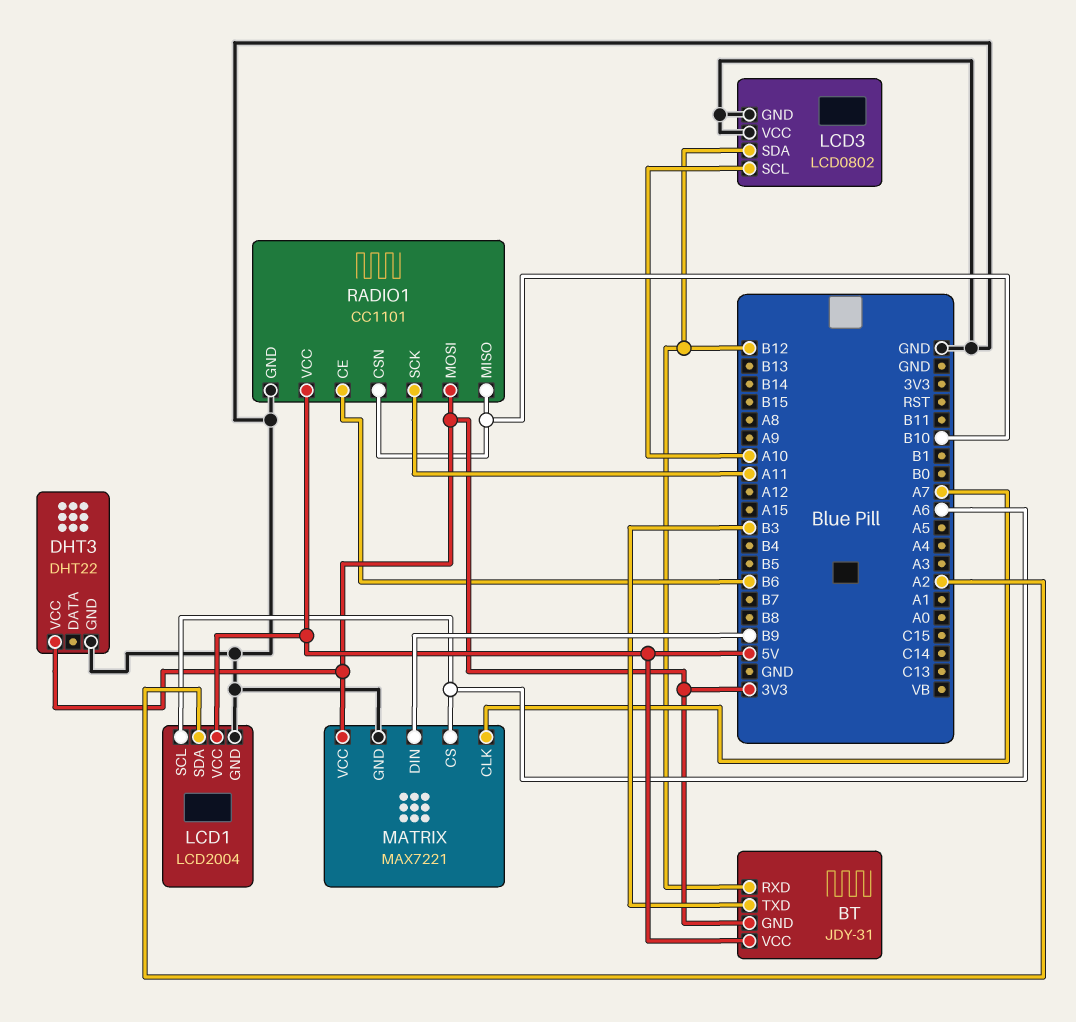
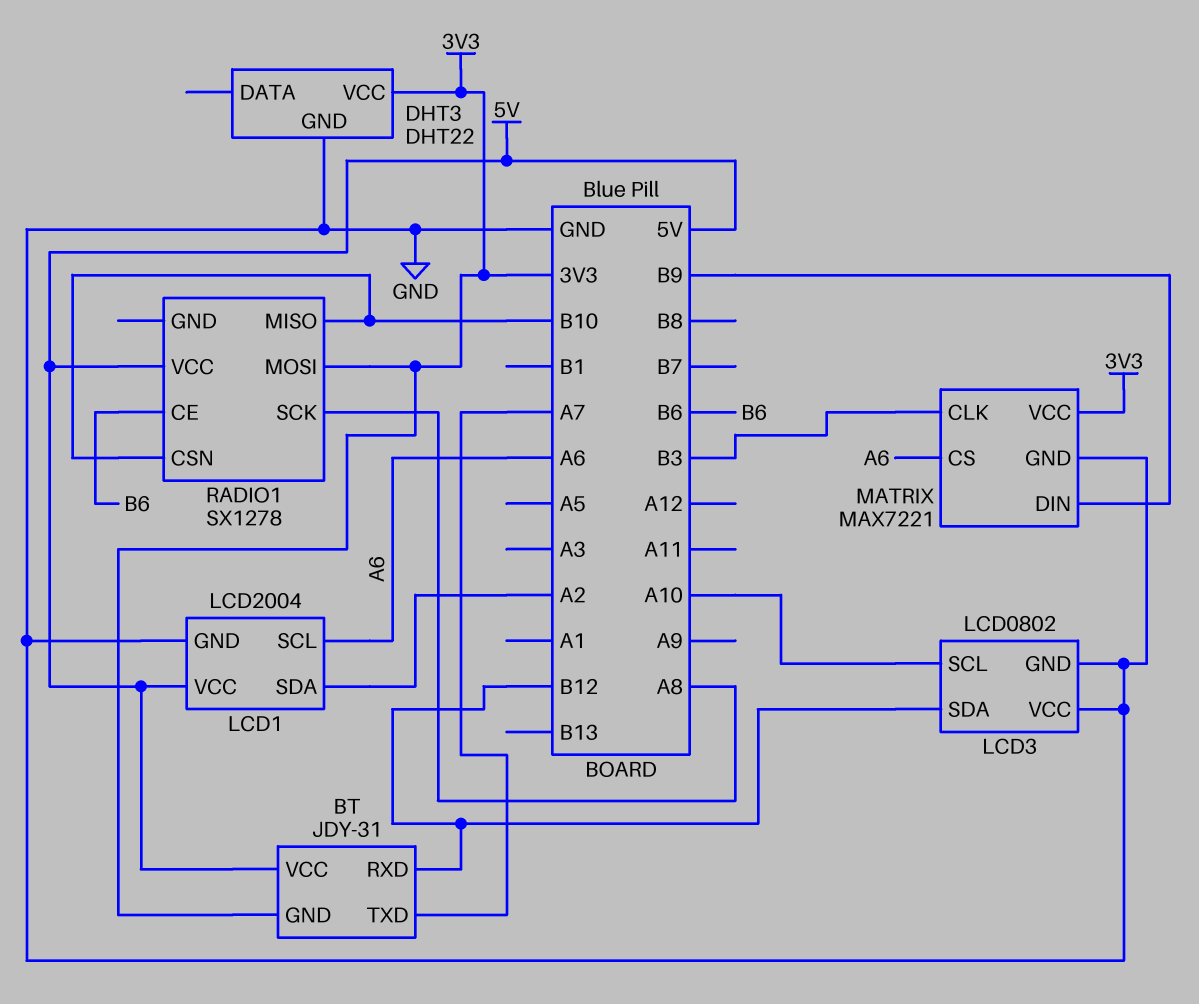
BT pin TXD: B3 -> A7
MATRIX pin CLK: A7 -> B3
RADIO1: CC1101 -> SX1278
RADIO1 pin GND: GND -> none
RADIO1 pin SCK: A11 -> A8

